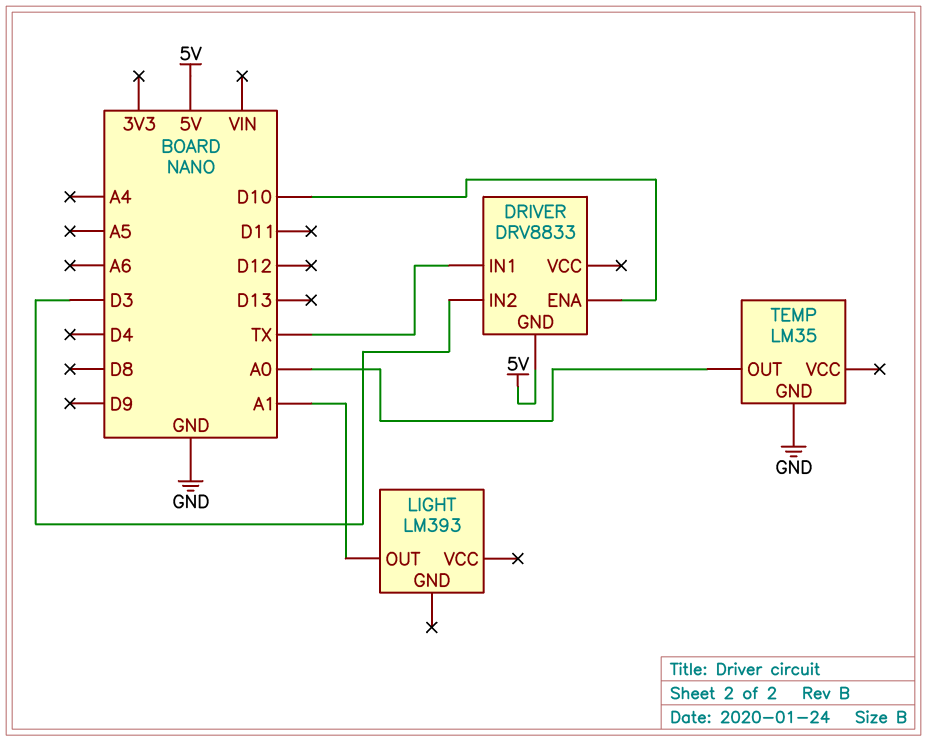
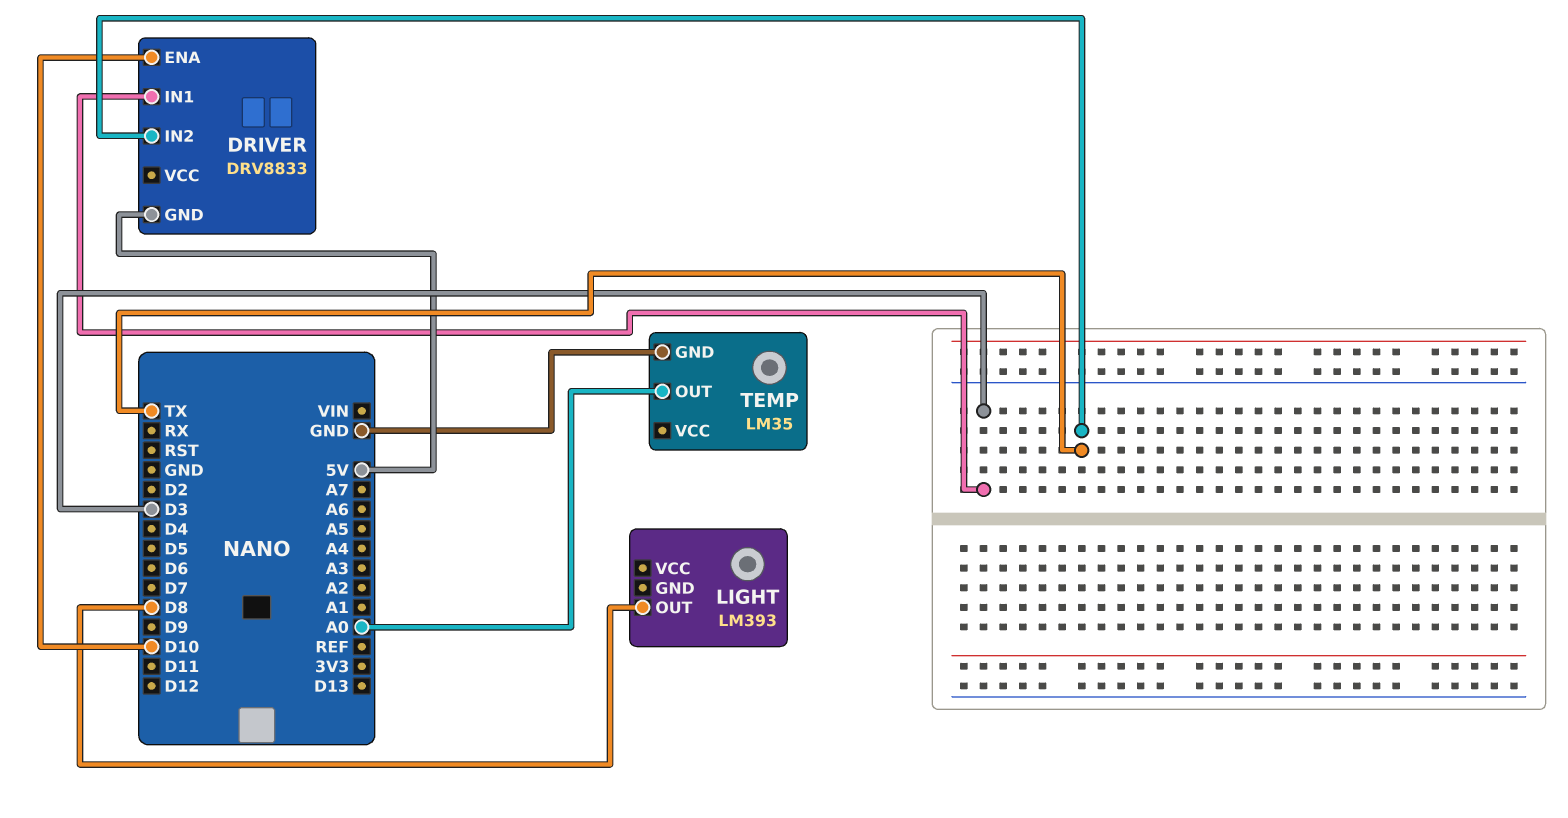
DRIVER pin IN1: TX -> D3
DRIVER pin IN2: D3 -> TX
LIGHT pin OUT: A1 -> D8

